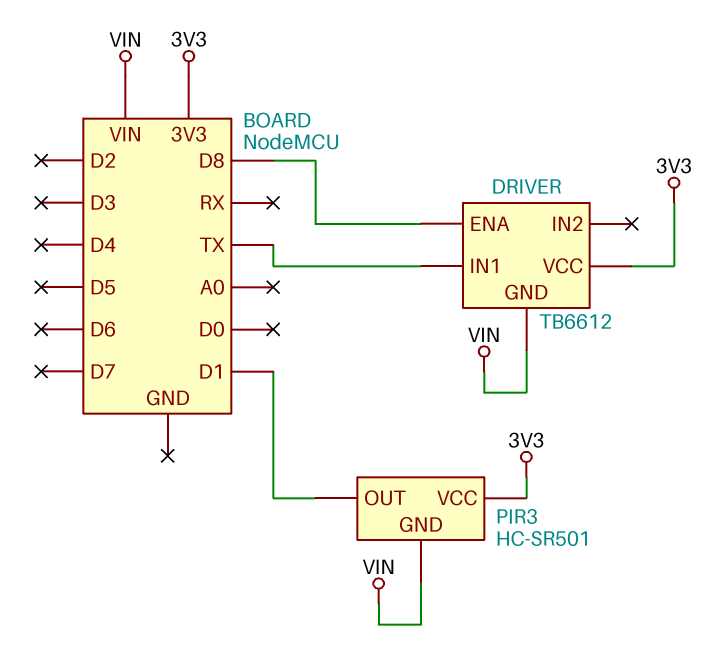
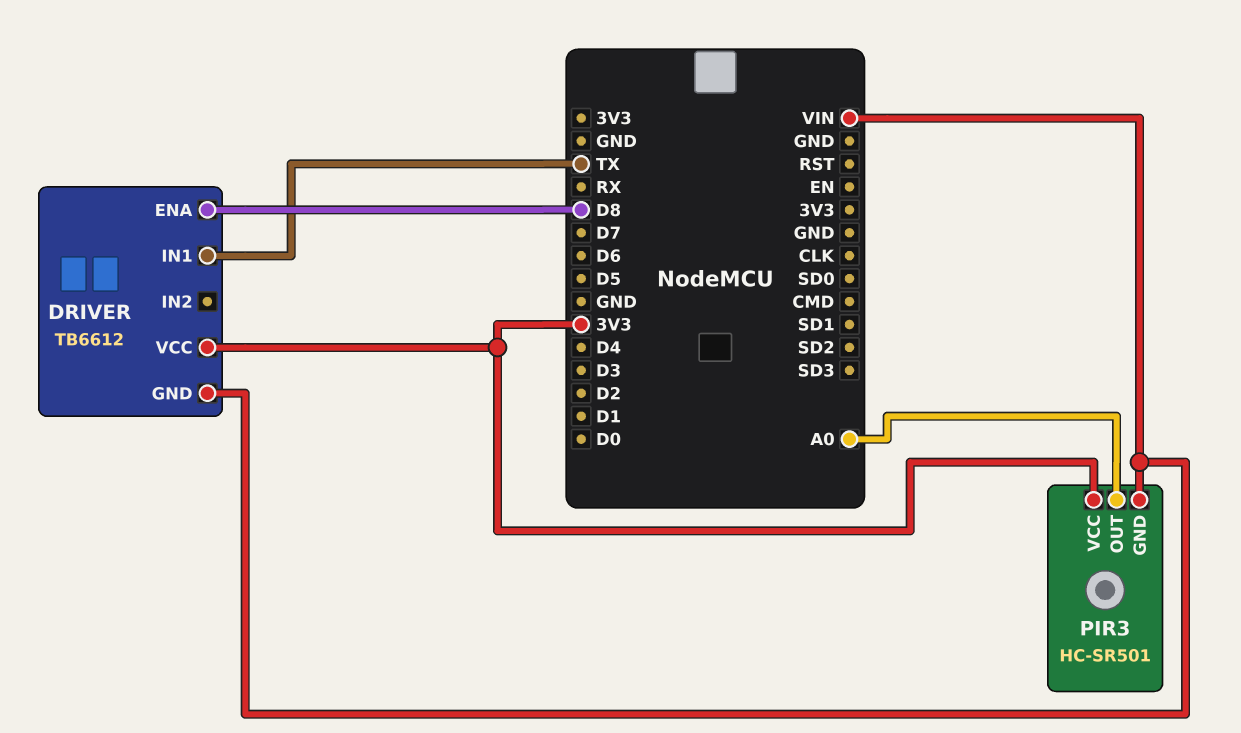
PIR3 pin OUT: D1 -> A0

